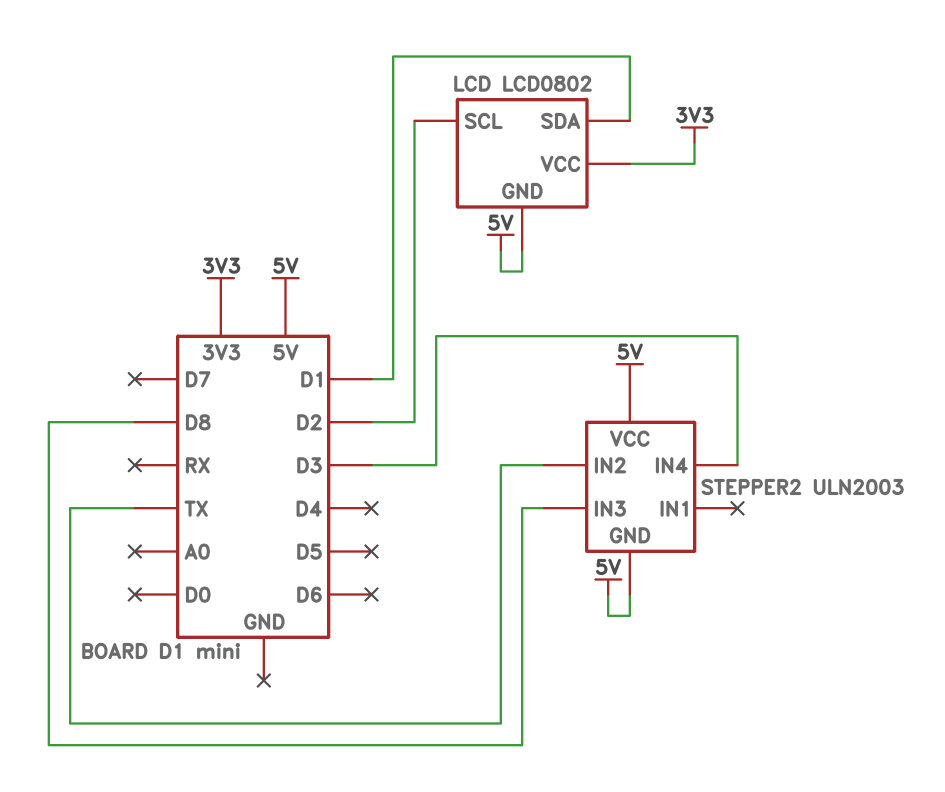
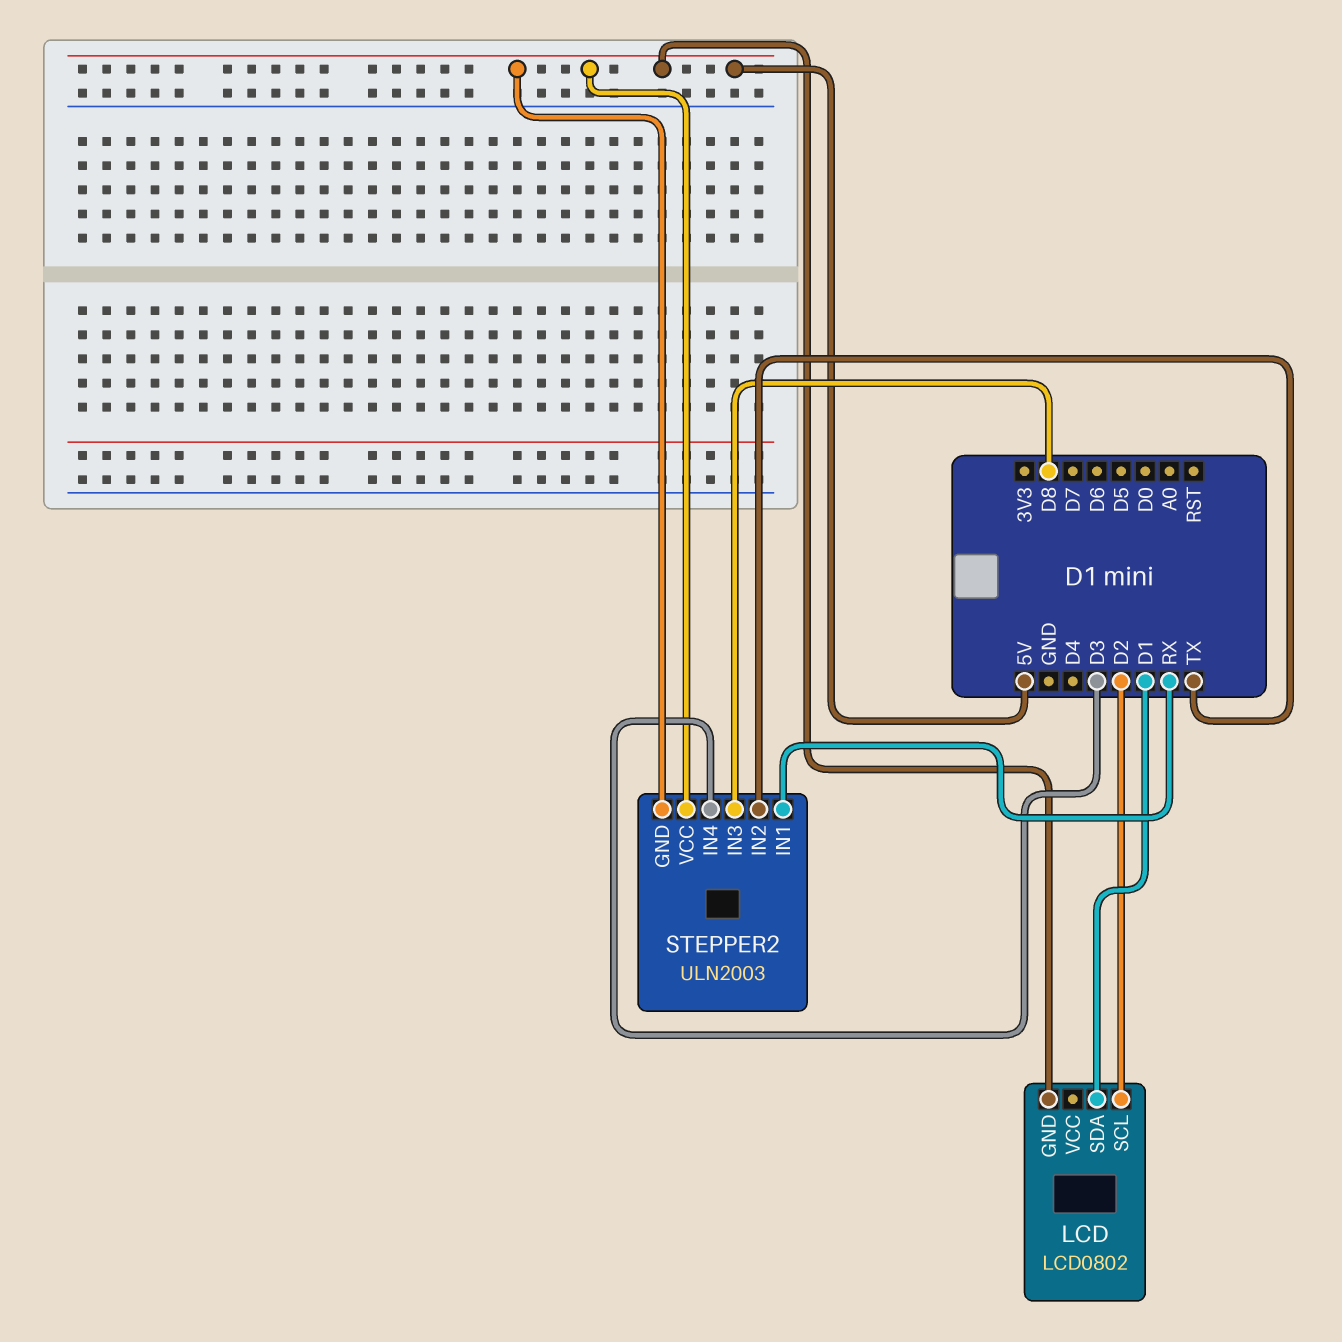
LCD pin VCC: 3V3 -> none
STEPPER2 pin IN1: none -> RX

